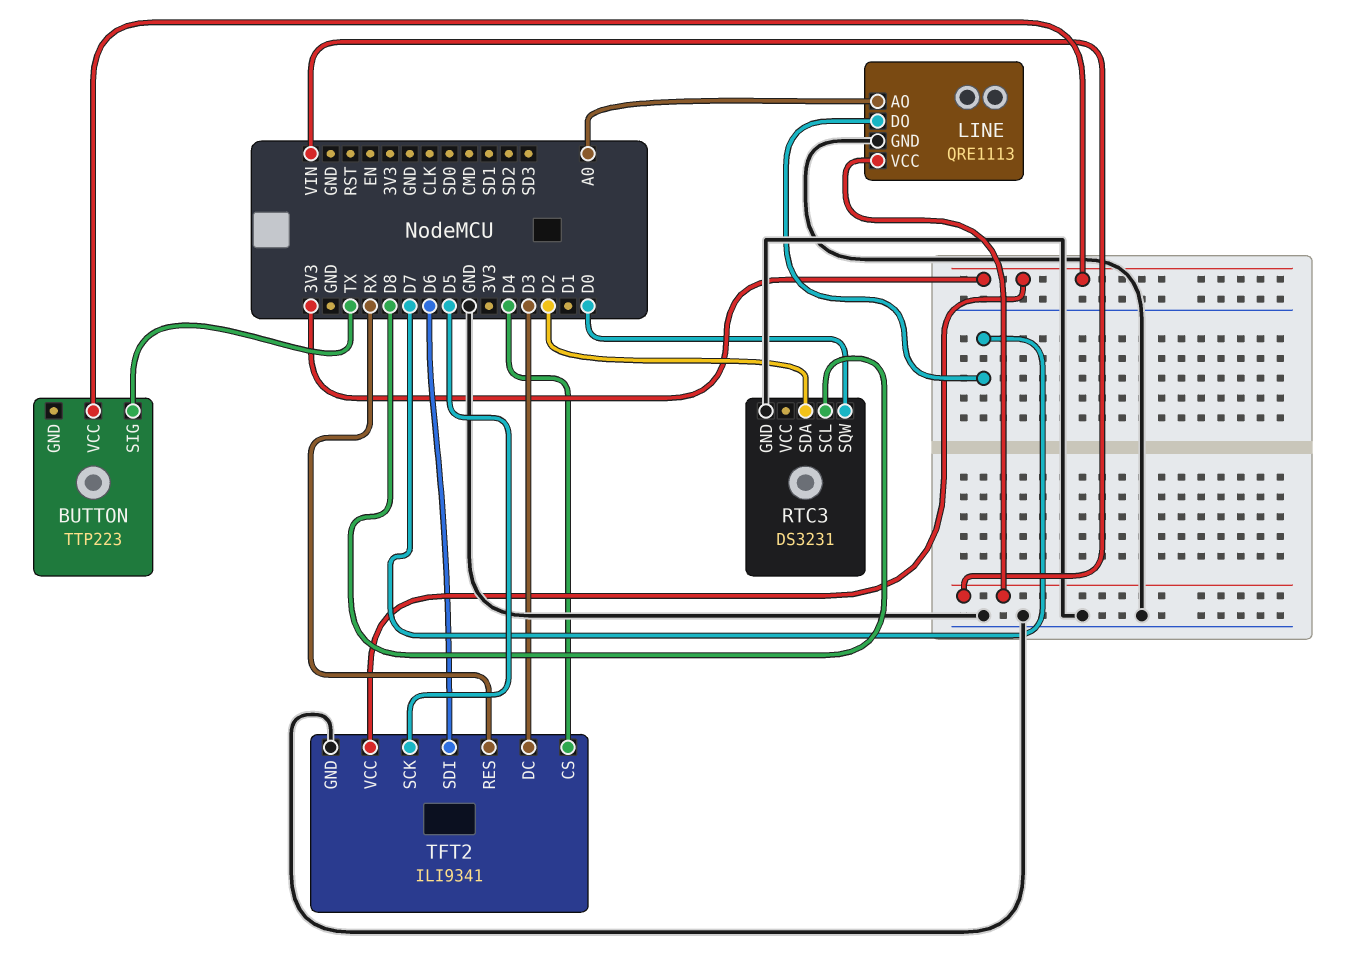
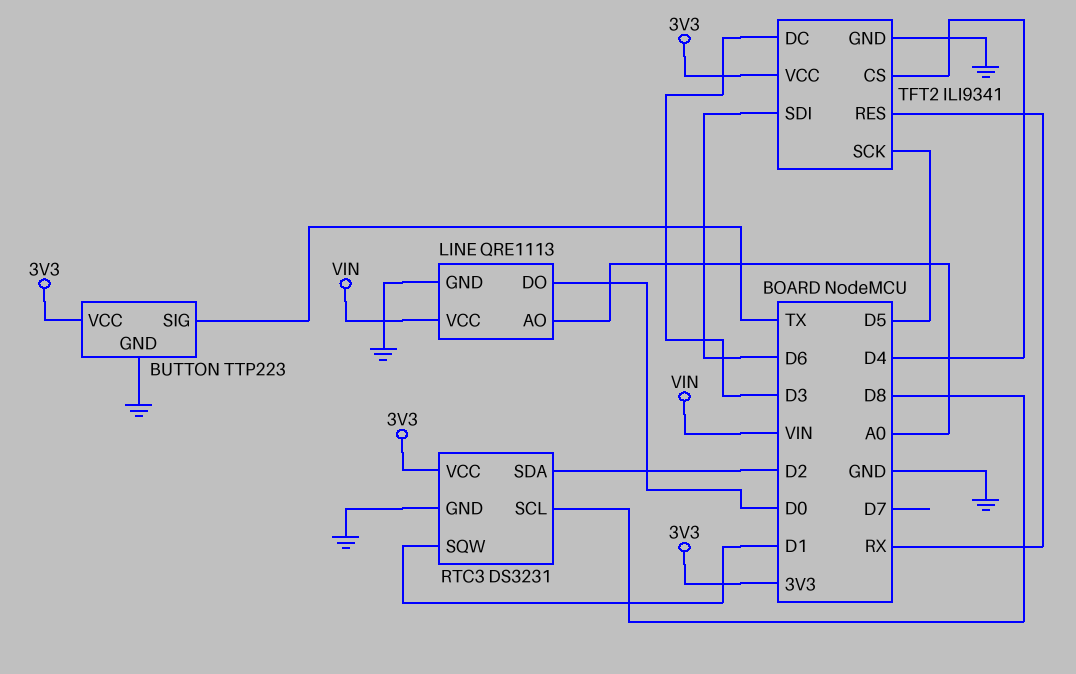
BUTTON pin GND: none -> GND
LINE pin DO: D7 -> D0
RTC3 pin SQW: D0 -> D1
RTC3 pin VCC: none -> 3V3

